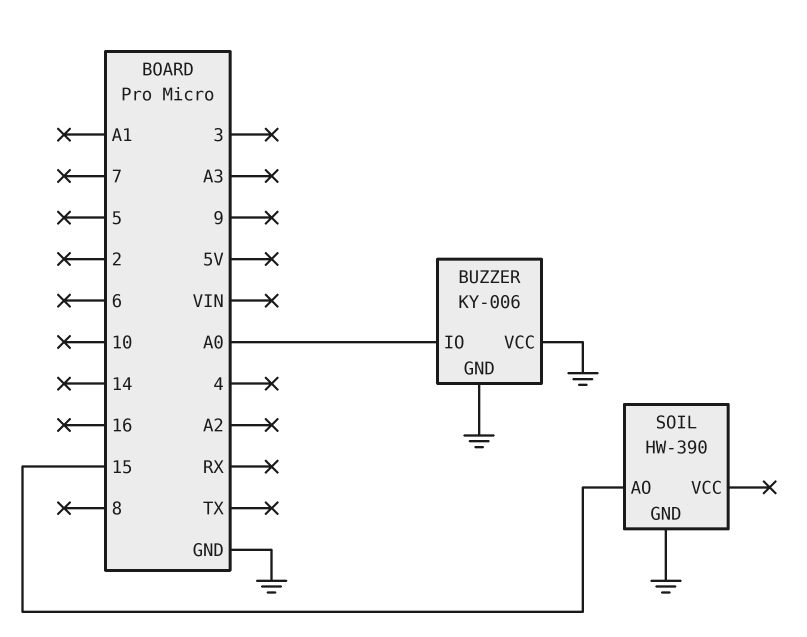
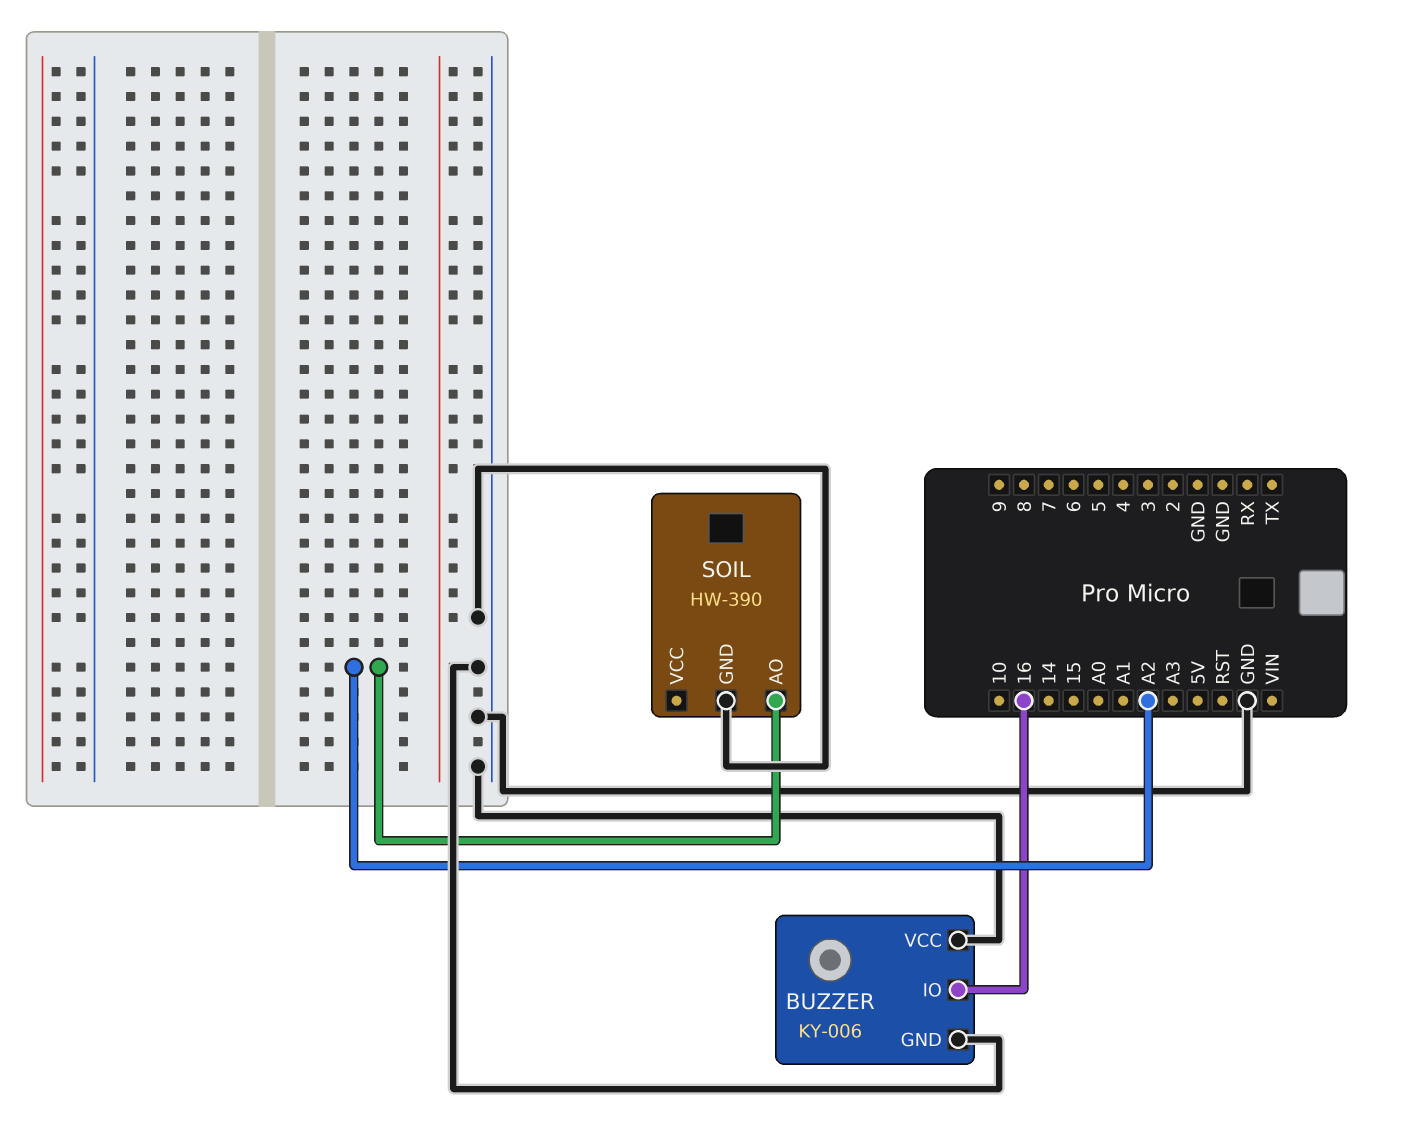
BUZZER pin IO: A0 -> 16
SOIL pin AO: 15 -> A2

